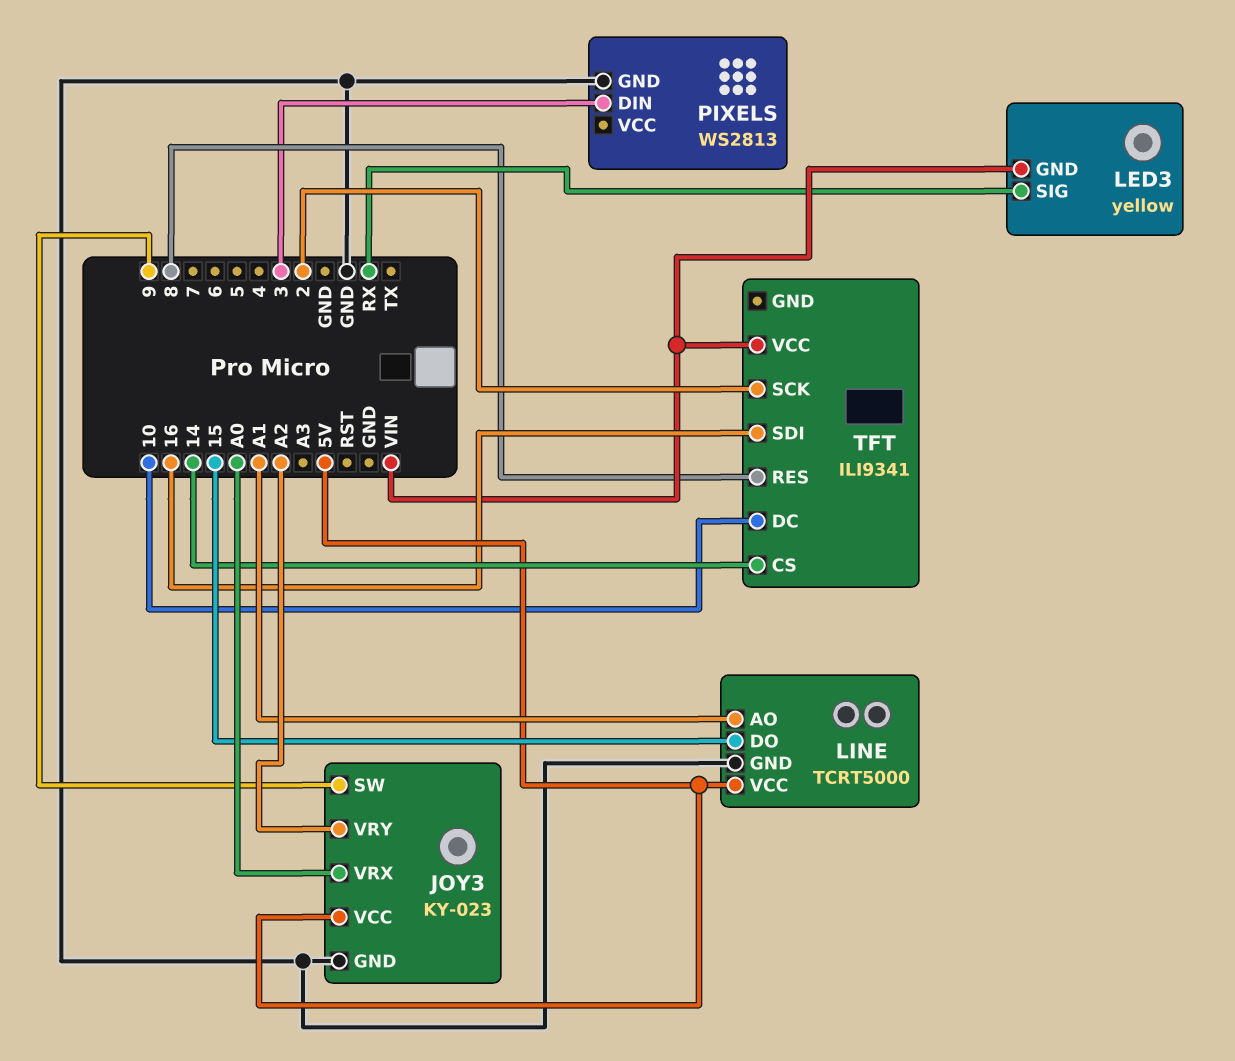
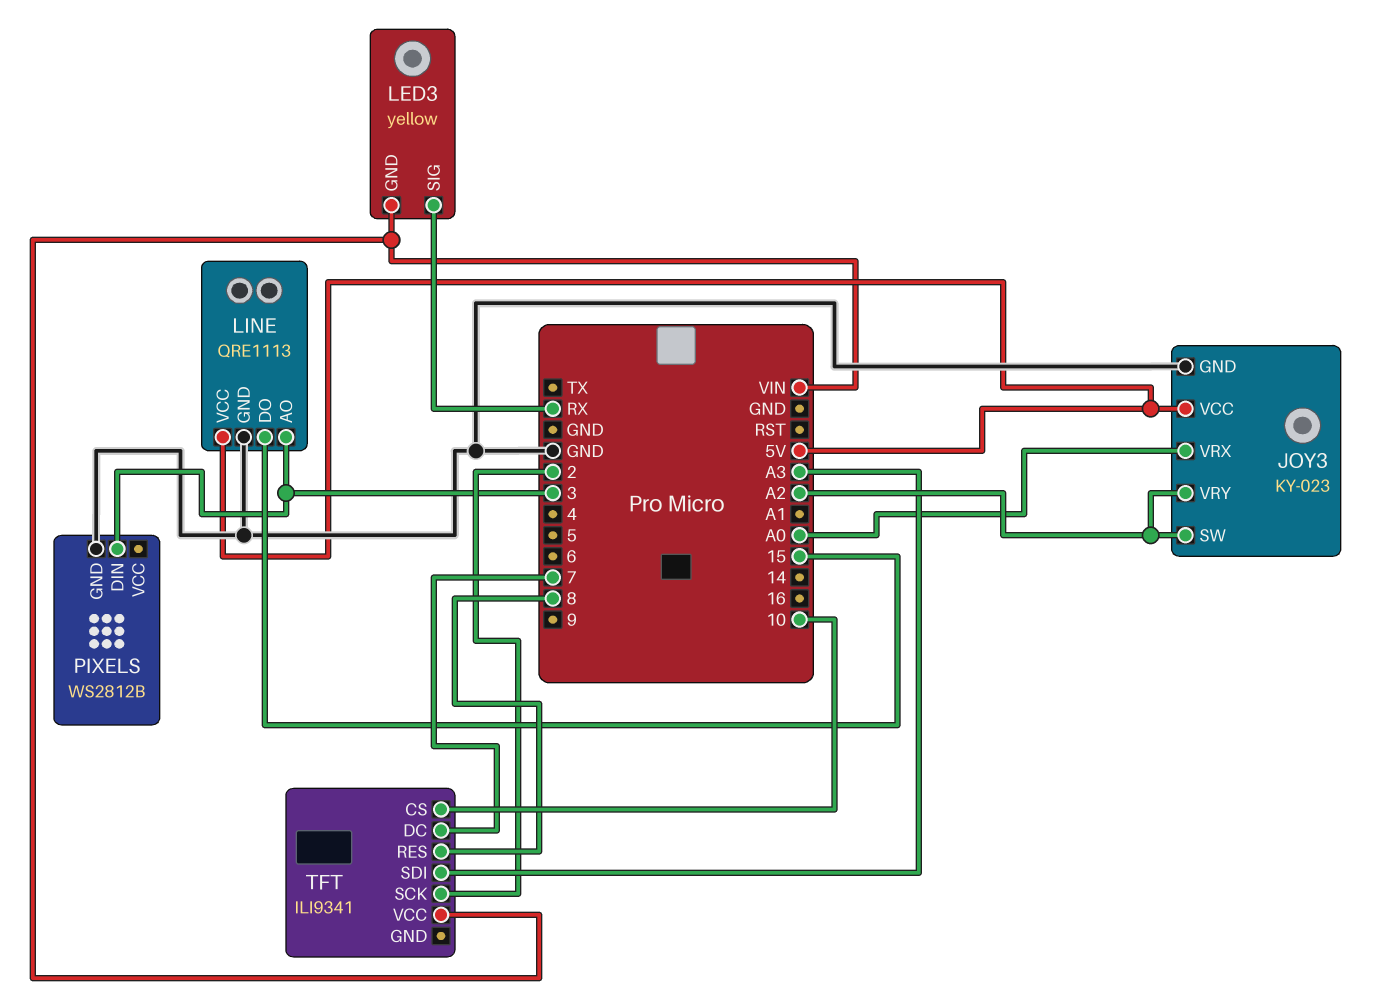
JOY3 pin SW: 9 -> A2
LINE: TCRT5000 -> QRE1113
LINE pin AO: A1 -> 3
PIXELS: WS2813 -> WS2812B
TFT pin CS: 14 -> 10
TFT pin DC: 10 -> 7
TFT pin SDI: 16 -> A3

